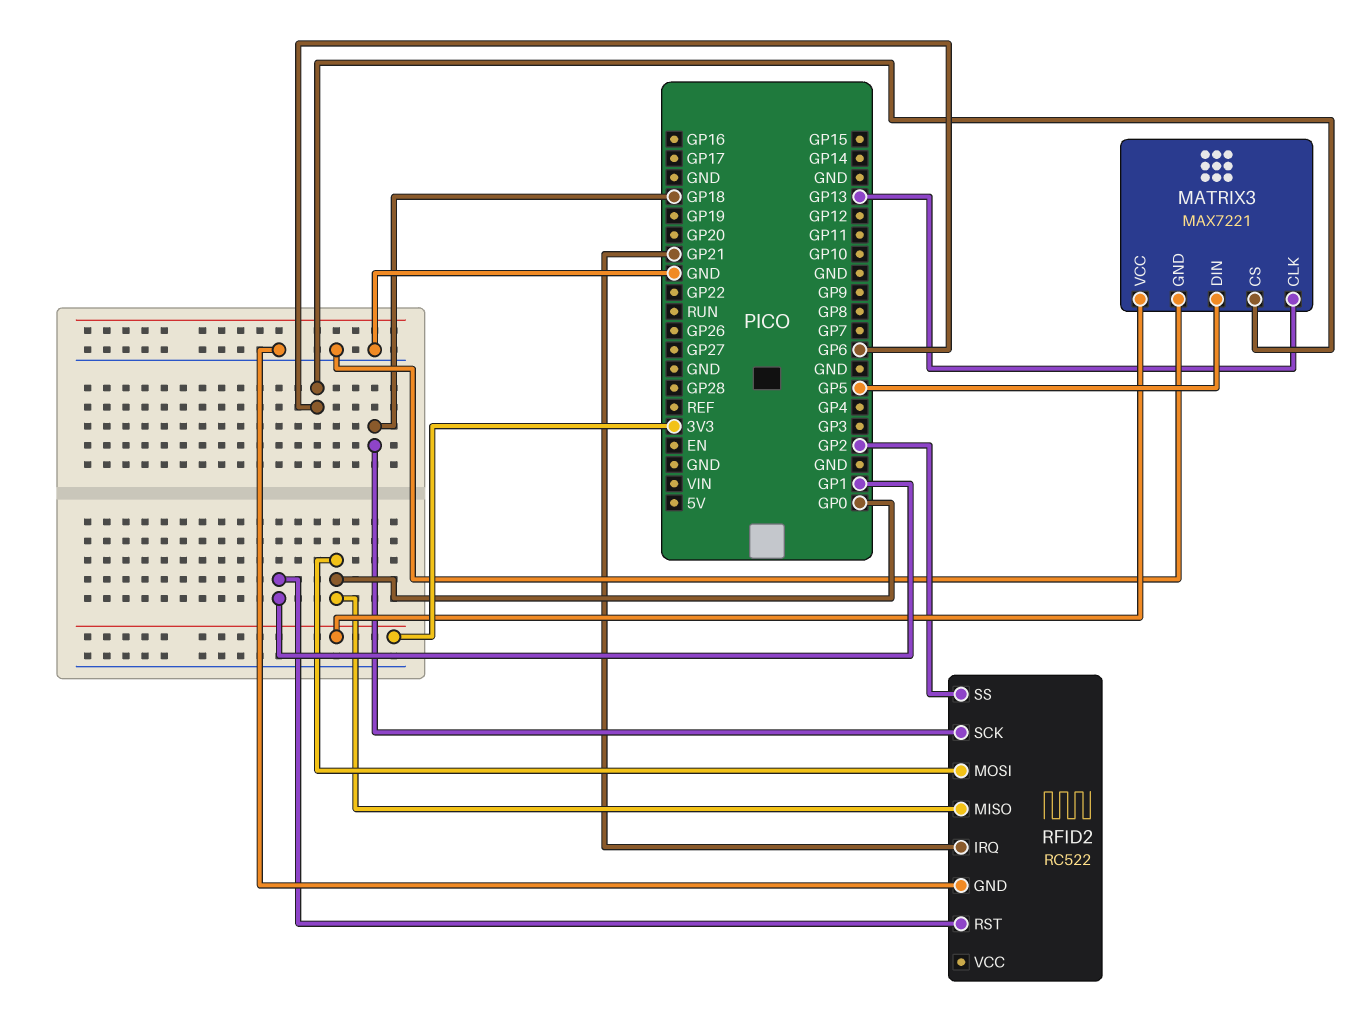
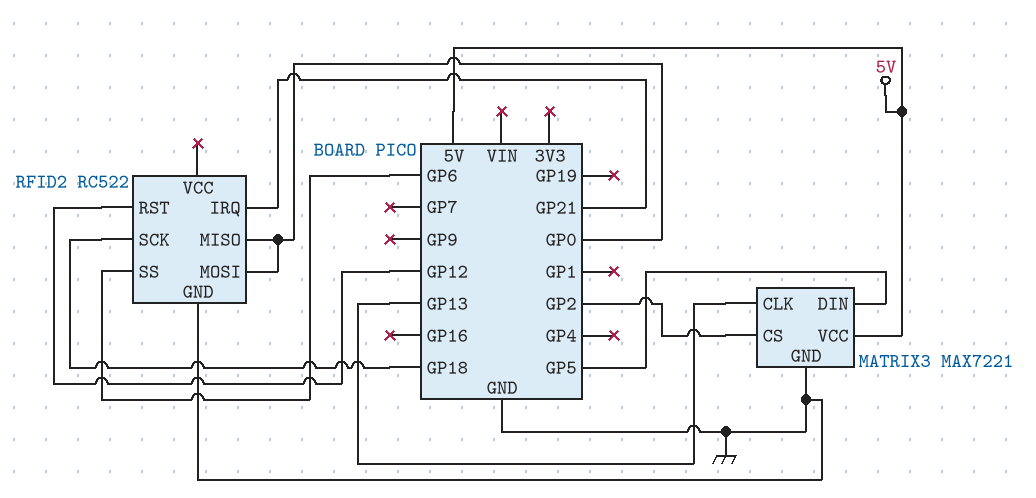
MATRIX3 pin CS: GP6 -> GP2
MATRIX3 pin VCC: 3V3 -> 5V
RFID2 pin RST: GP1 -> GP12
RFID2 pin SS: GP2 -> GP6

